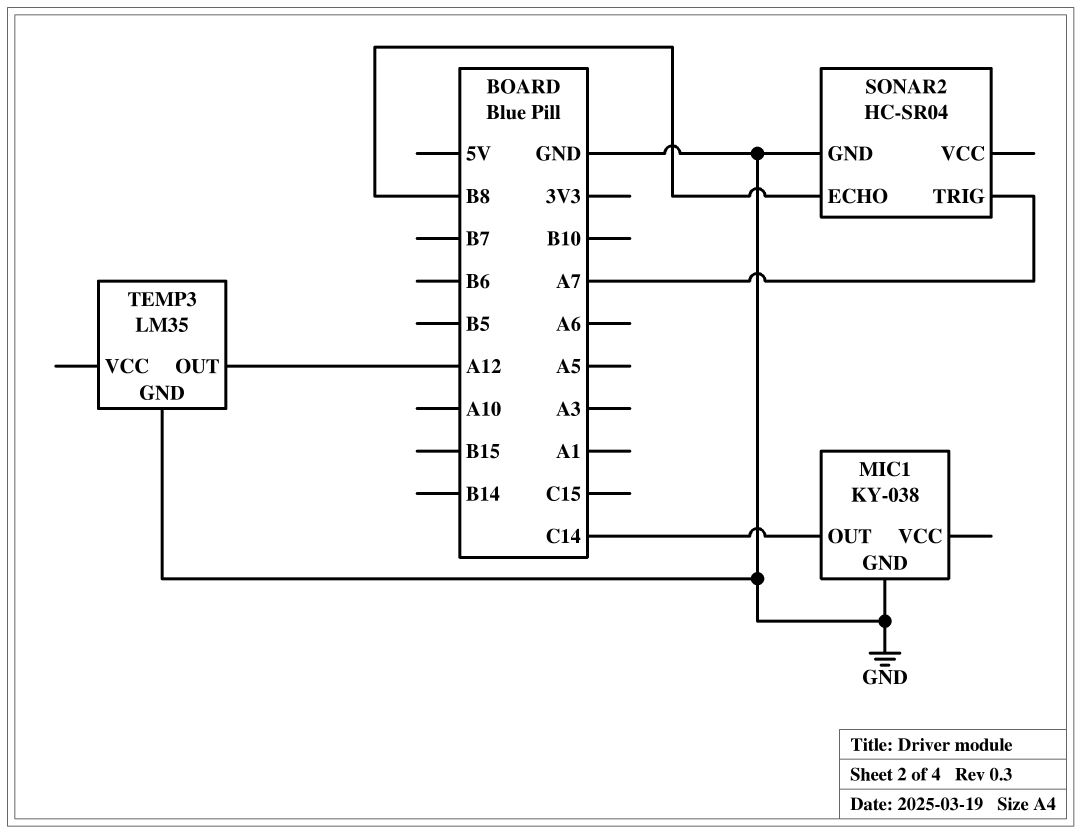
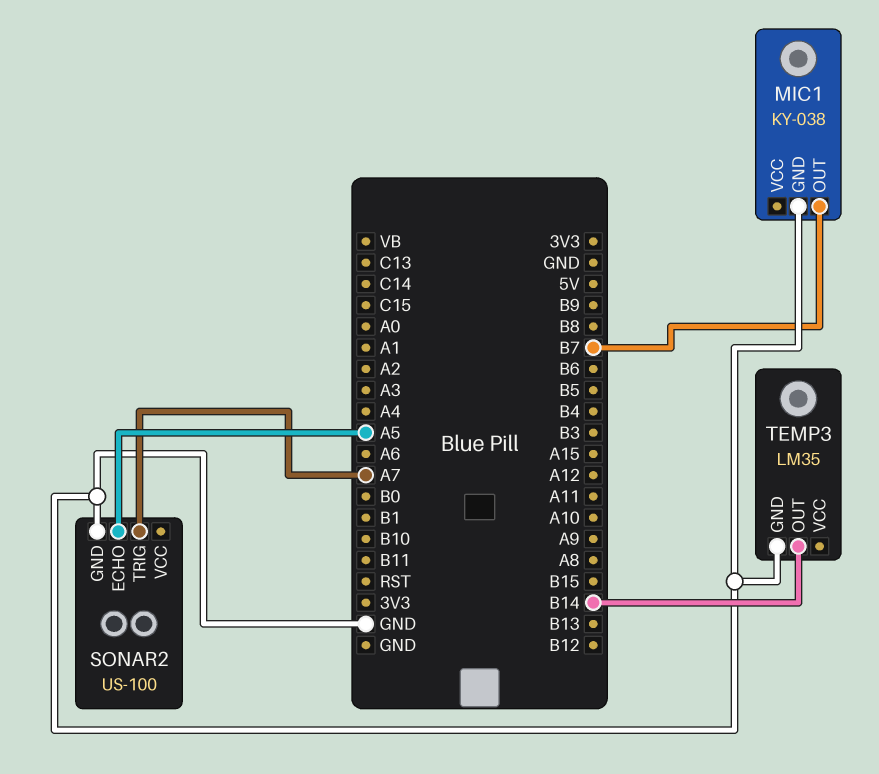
MIC1 pin OUT: C14 -> B7
SONAR2: HC-SR04 -> US-100
SONAR2 pin ECHO: B8 -> A5
TEMP3 pin OUT: A12 -> B14

